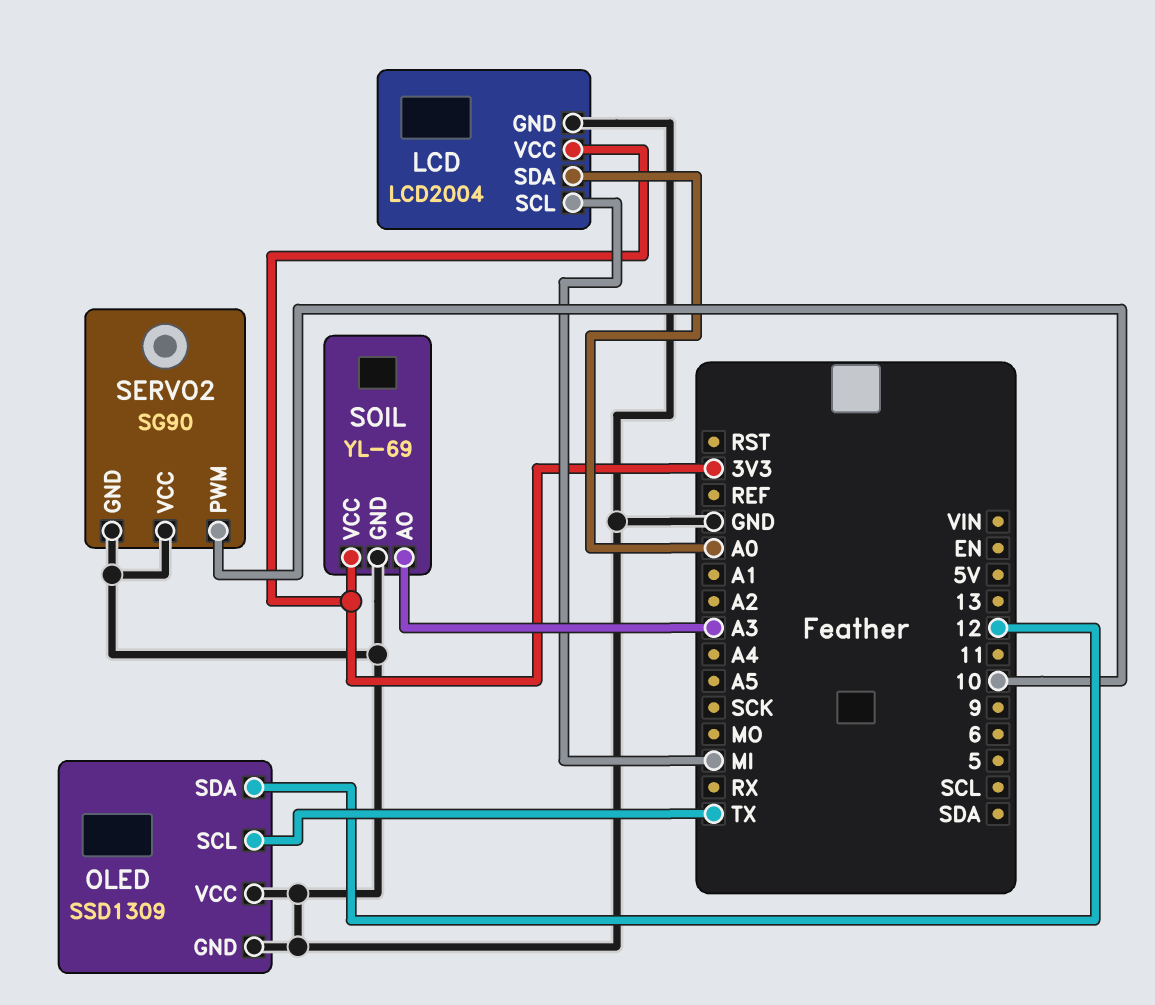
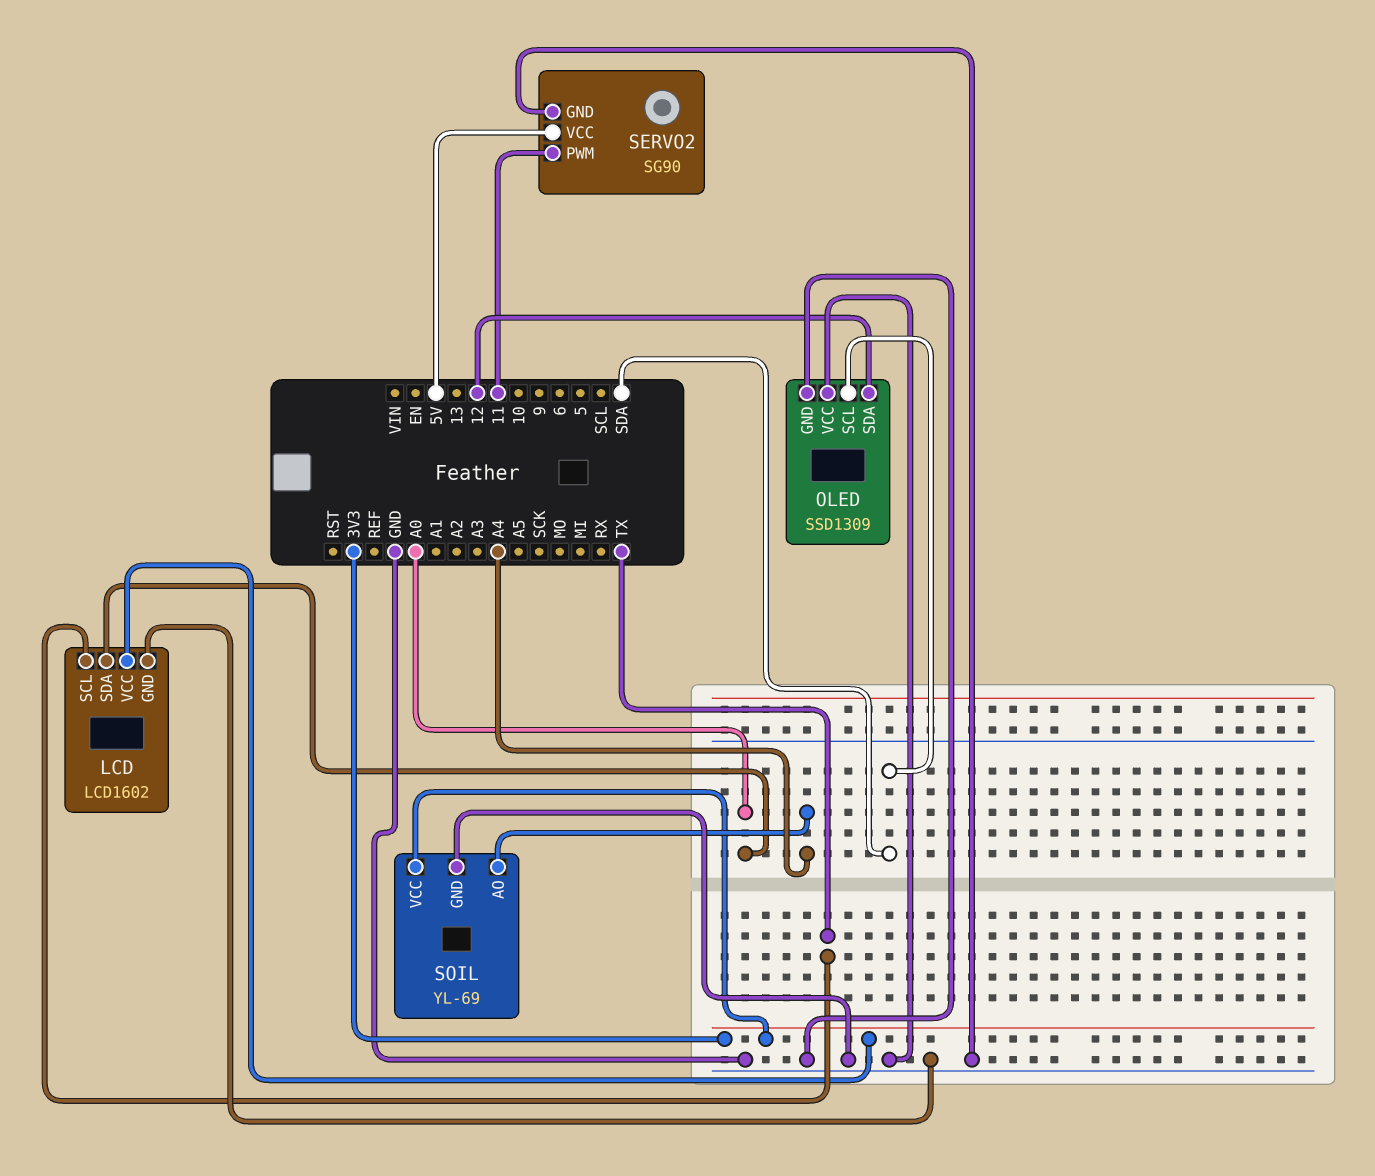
LCD: LCD2004 -> LCD1602
LCD pin SCL: MI -> TX
OLED pin SCL: TX -> SDA
SERVO2 pin PWM: 10 -> 11
SERVO2 pin VCC: GND -> 5V
SOIL pin AO: A3 -> A4

